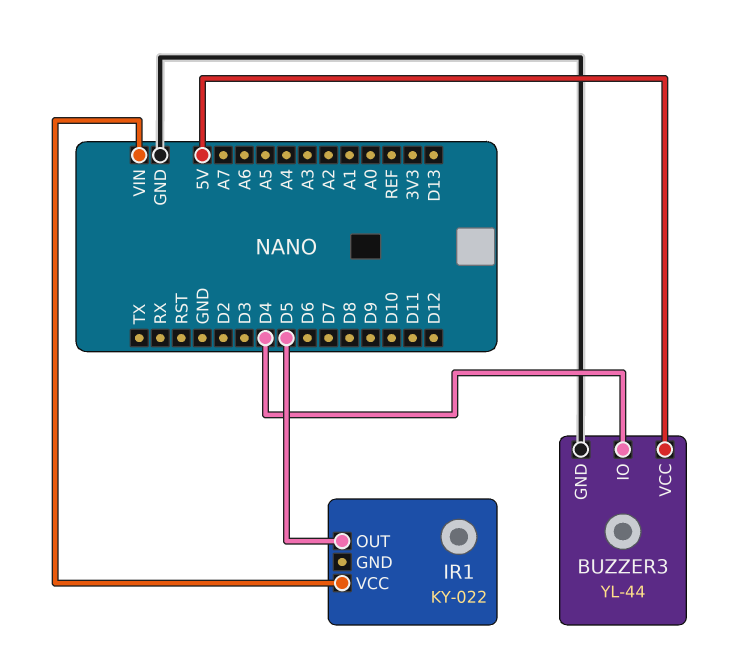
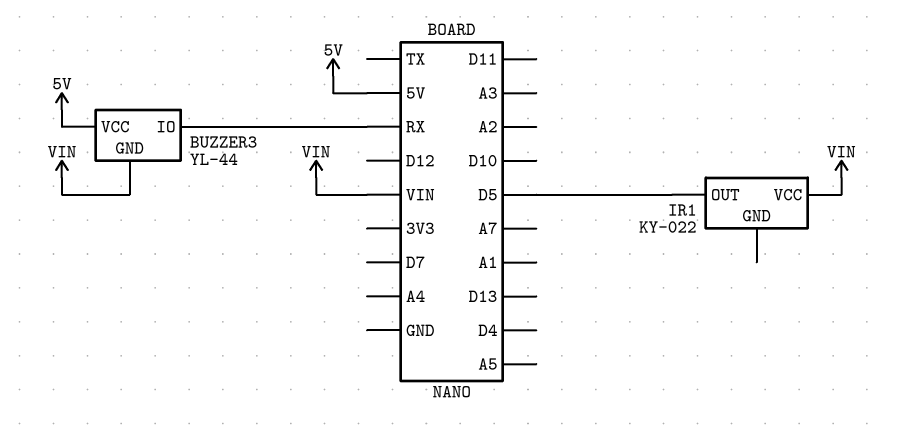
BUZZER3 pin GND: GND -> VIN
BUZZER3 pin IO: D4 -> RX

